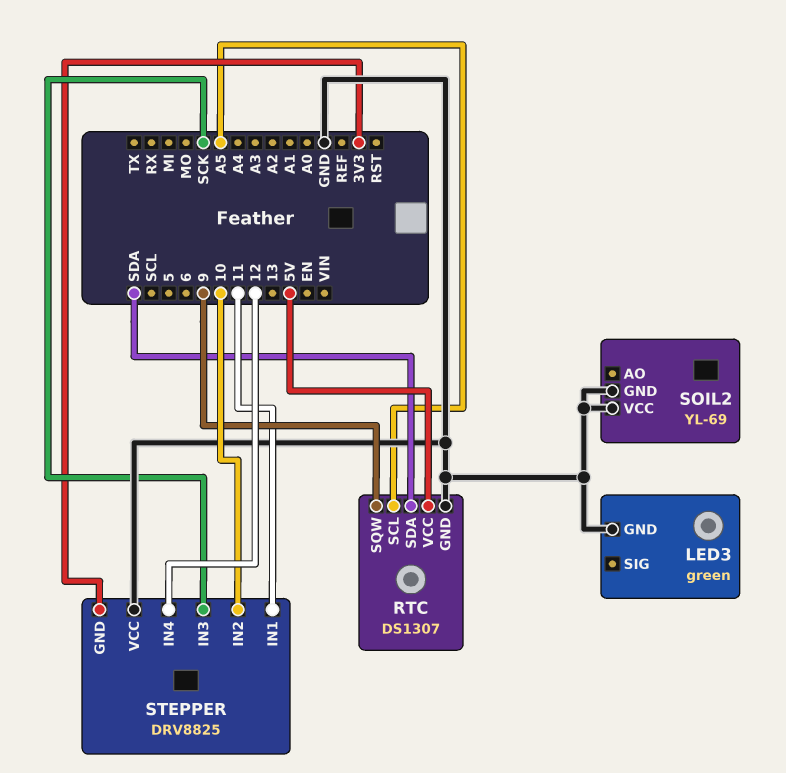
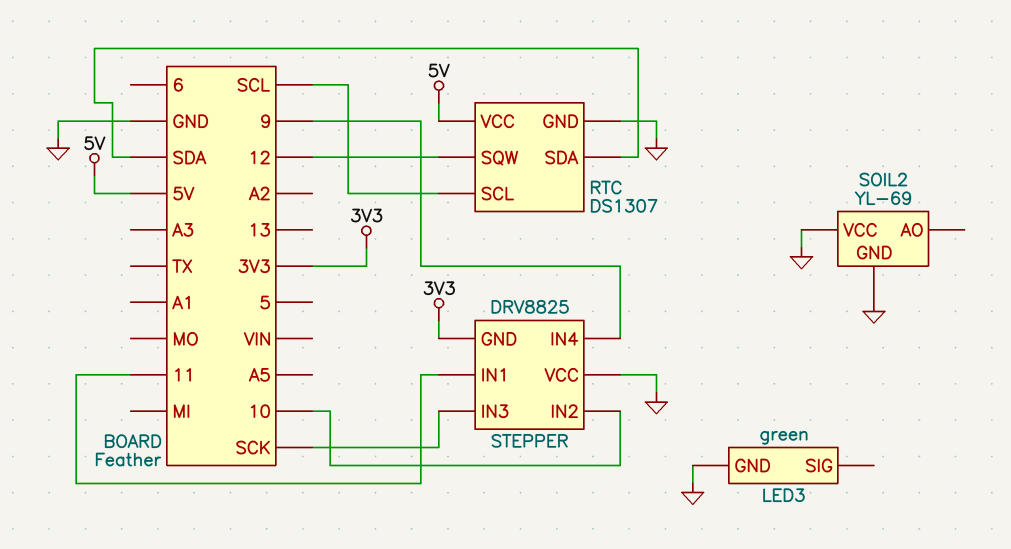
RTC pin SCL: A5 -> SCL
RTC pin SQW: 9 -> 12
STEPPER pin IN4: 12 -> 9

